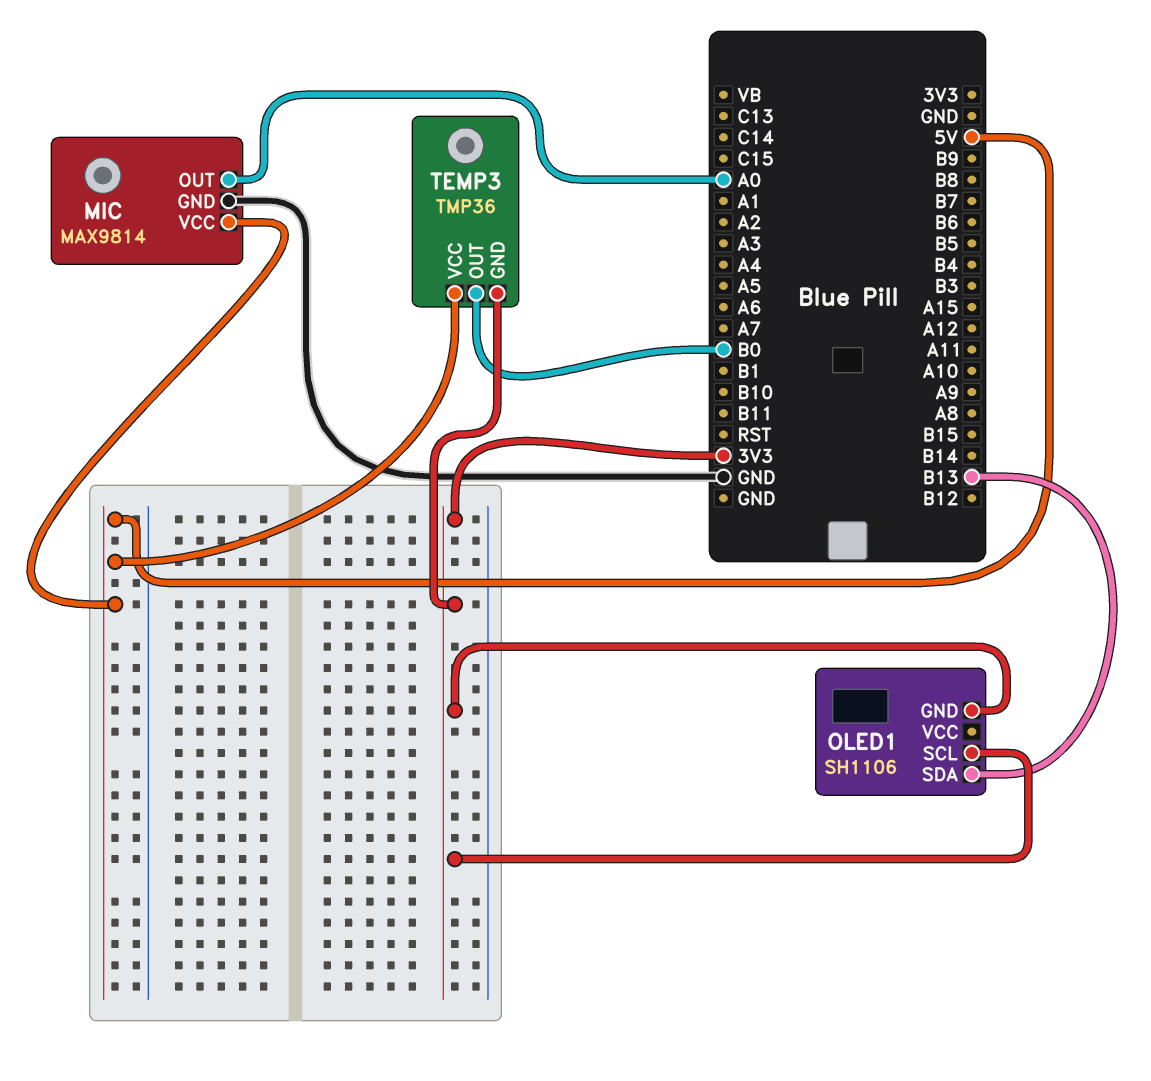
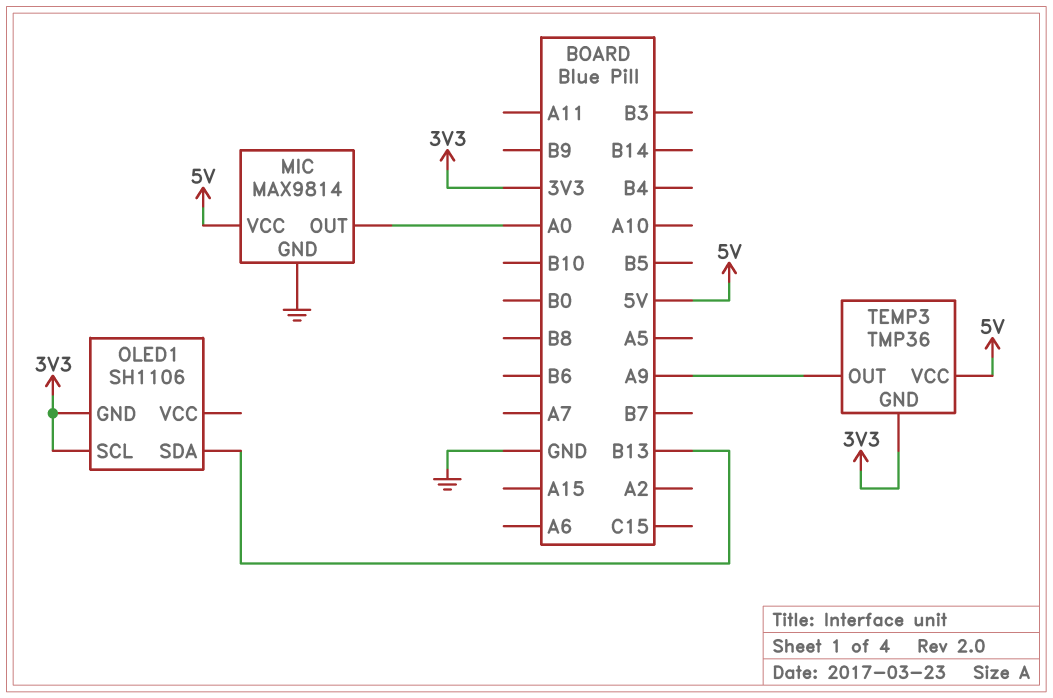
TEMP3 pin OUT: B0 -> A9

